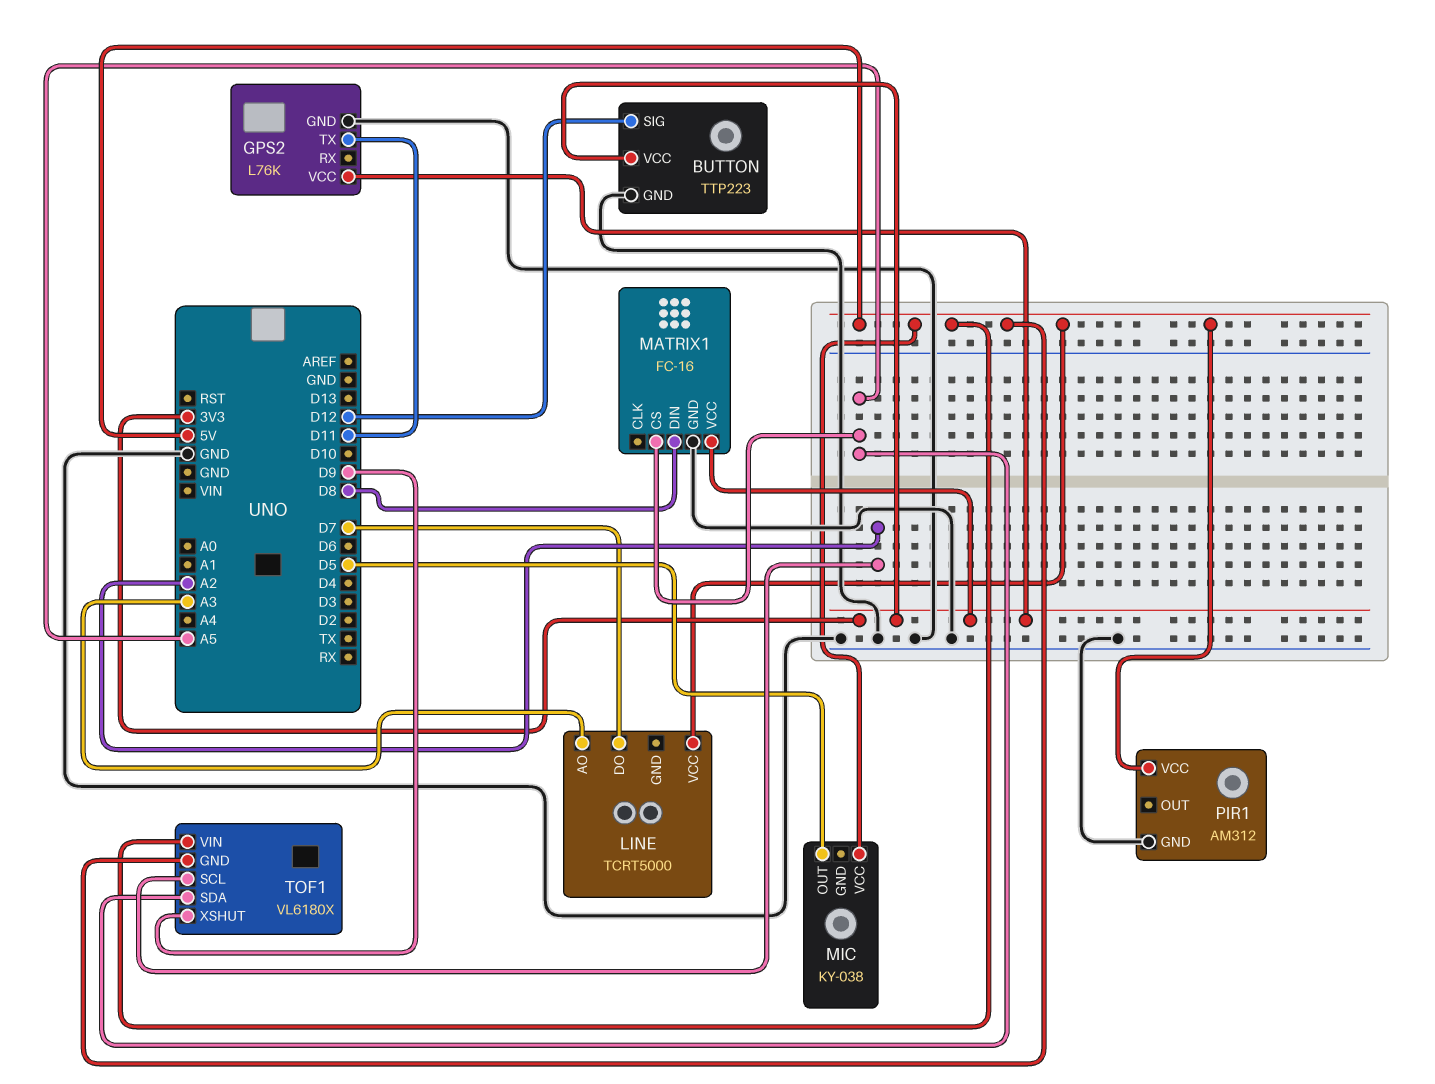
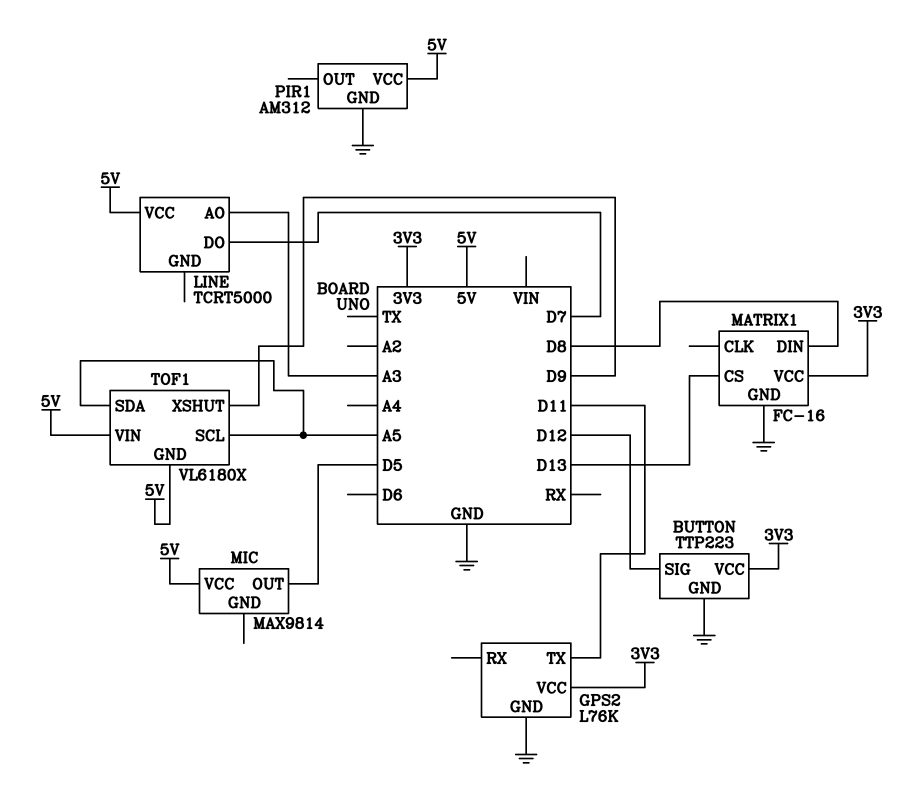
MATRIX1 pin CS: A5 -> D13
MIC: KY-038 -> MAX9814
TOF1 pin SCL: A2 -> A5

